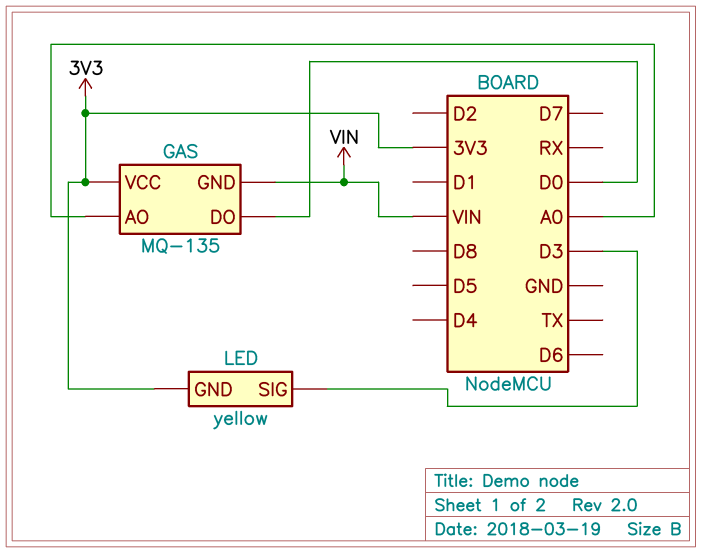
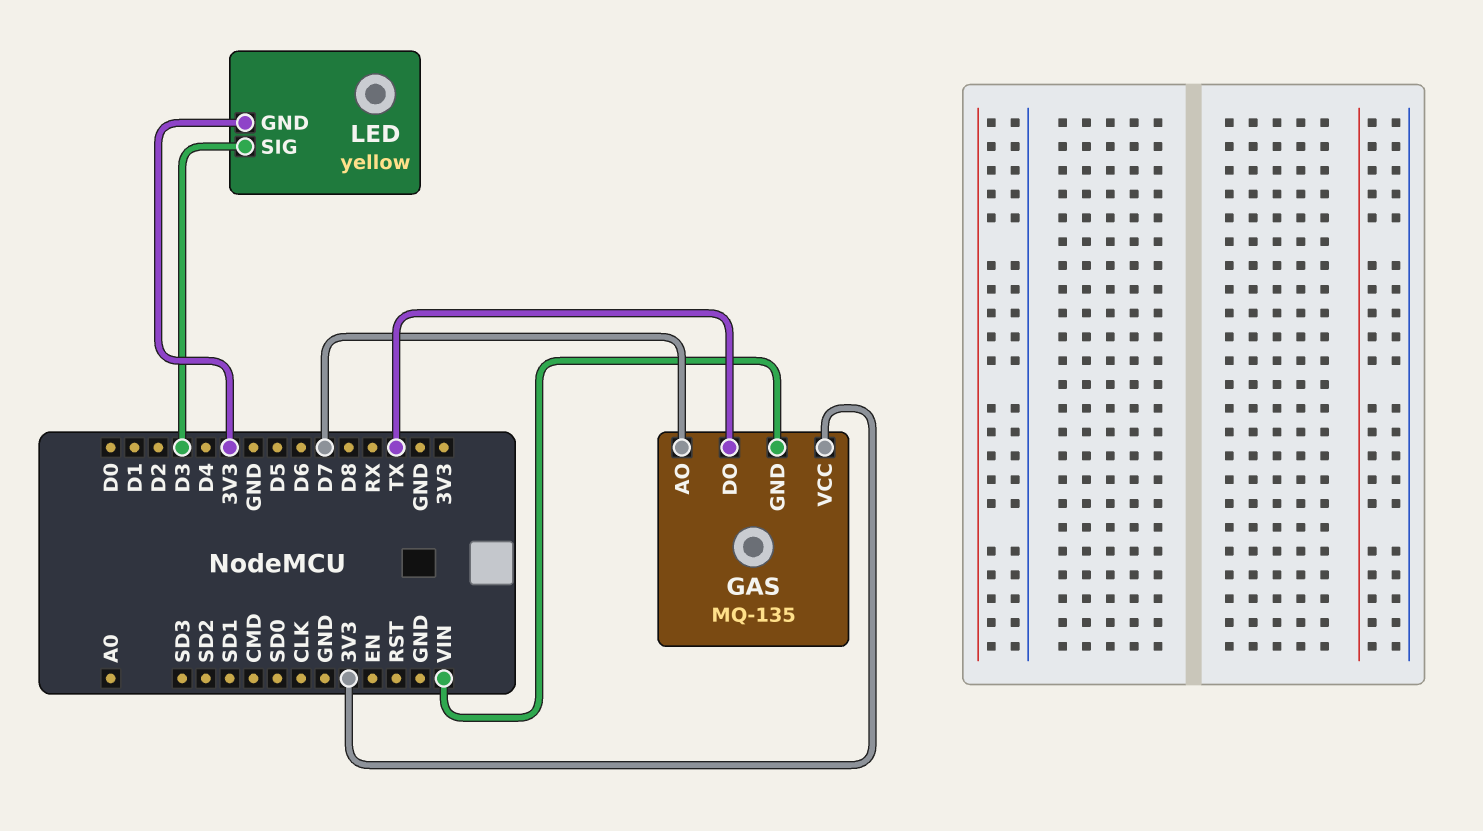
GAS pin AO: A0 -> D7
GAS pin DO: D0 -> TX

